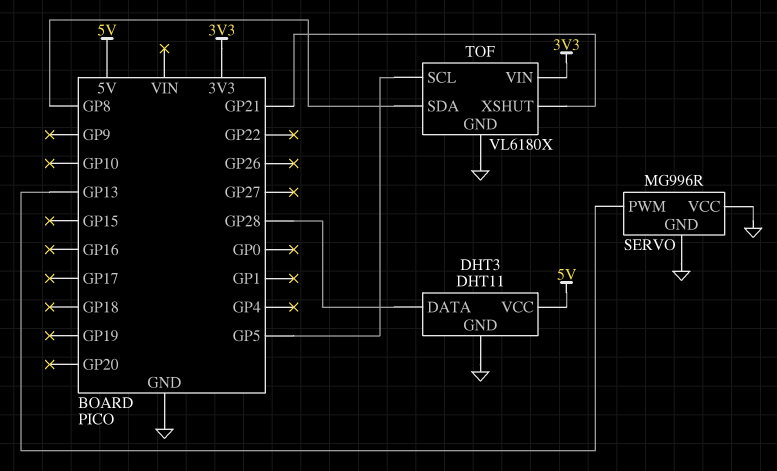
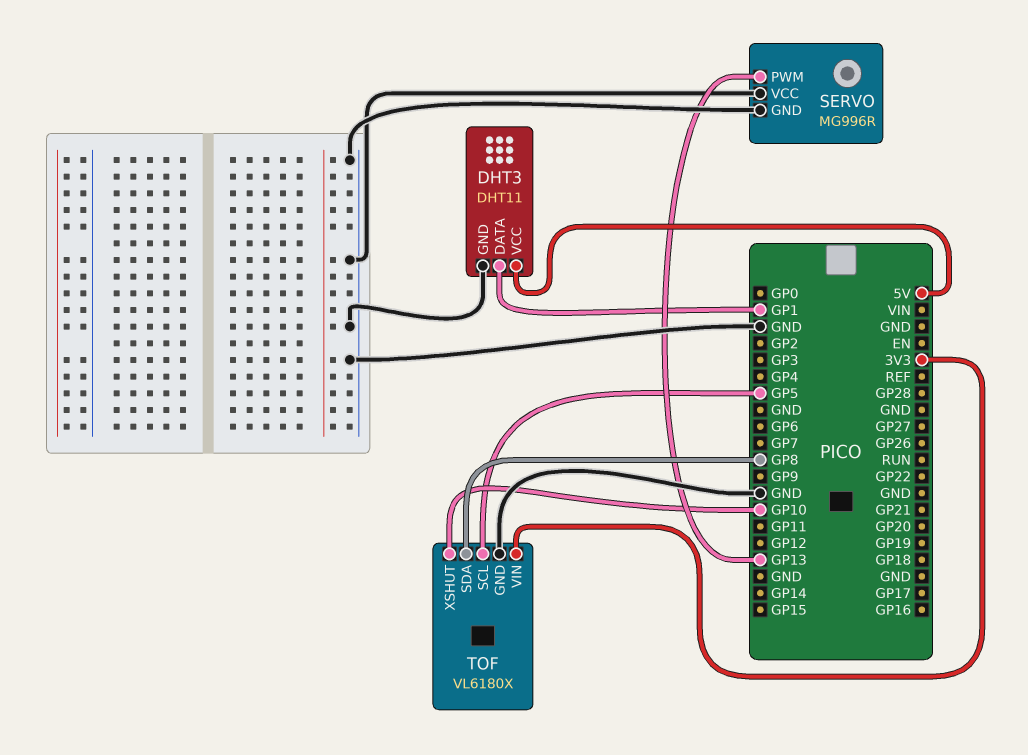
DHT3 pin DATA: GP28 -> GP1
TOF pin XSHUT: GP21 -> GP10

